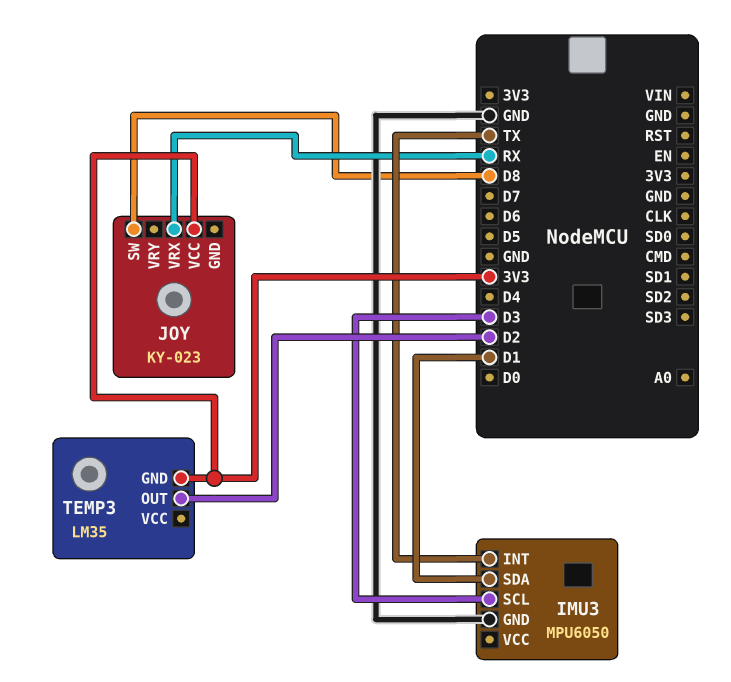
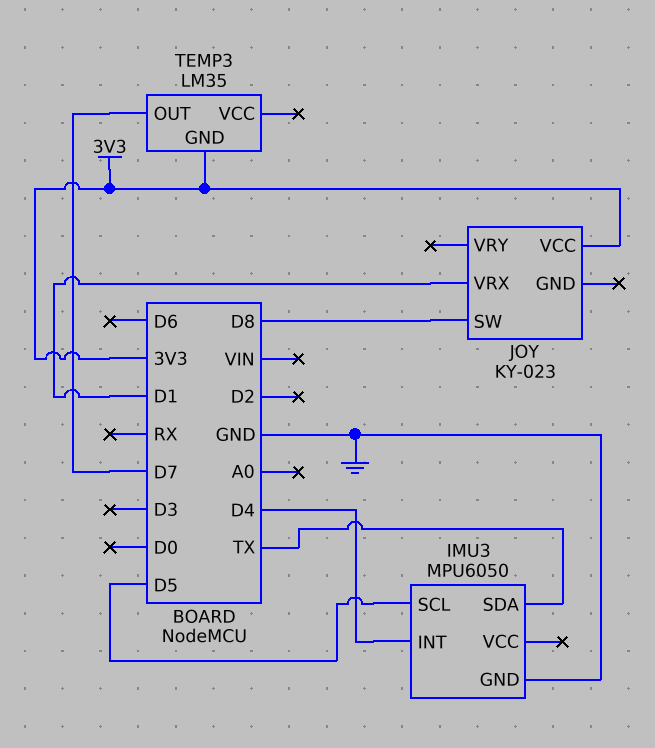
IMU3 pin INT: TX -> D4
IMU3 pin SCL: D3 -> D5
IMU3 pin SDA: D1 -> TX
JOY pin VRX: RX -> D1
TEMP3 pin OUT: D2 -> D7

